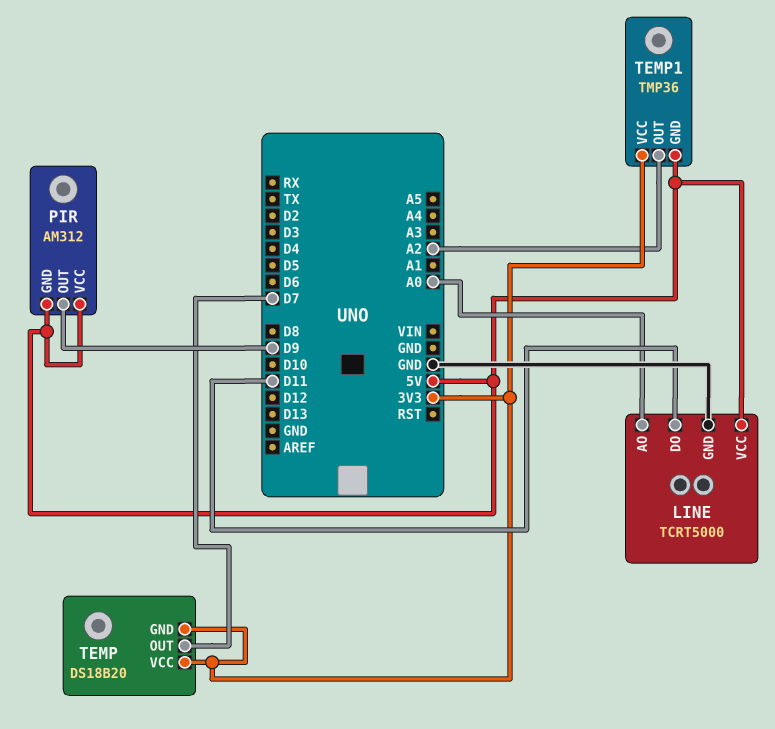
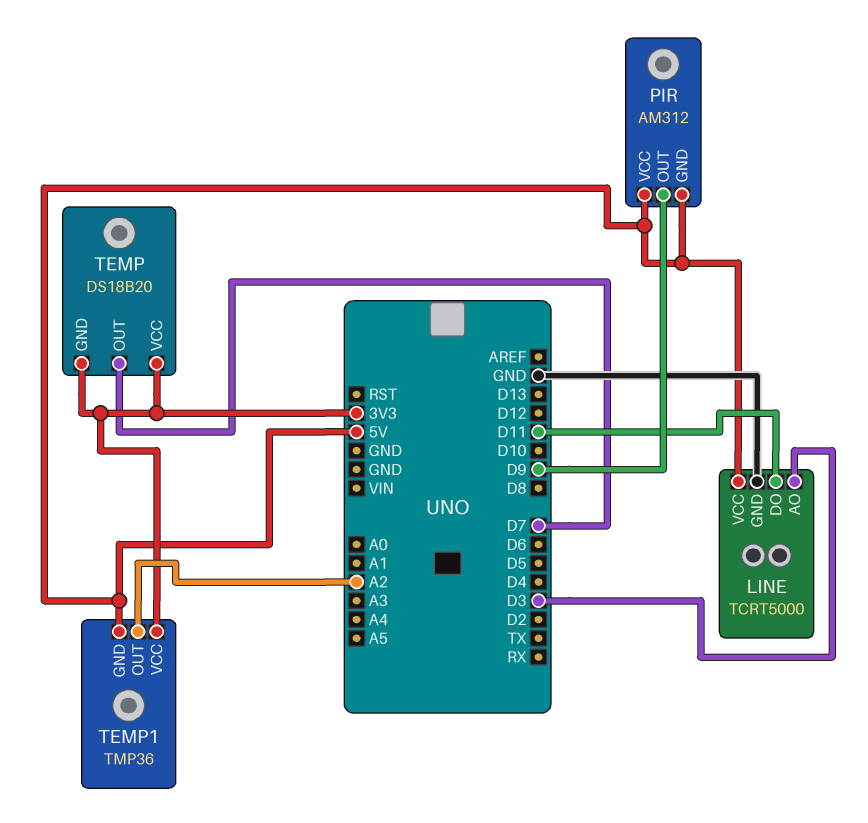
LINE pin AO: A0 -> D3

